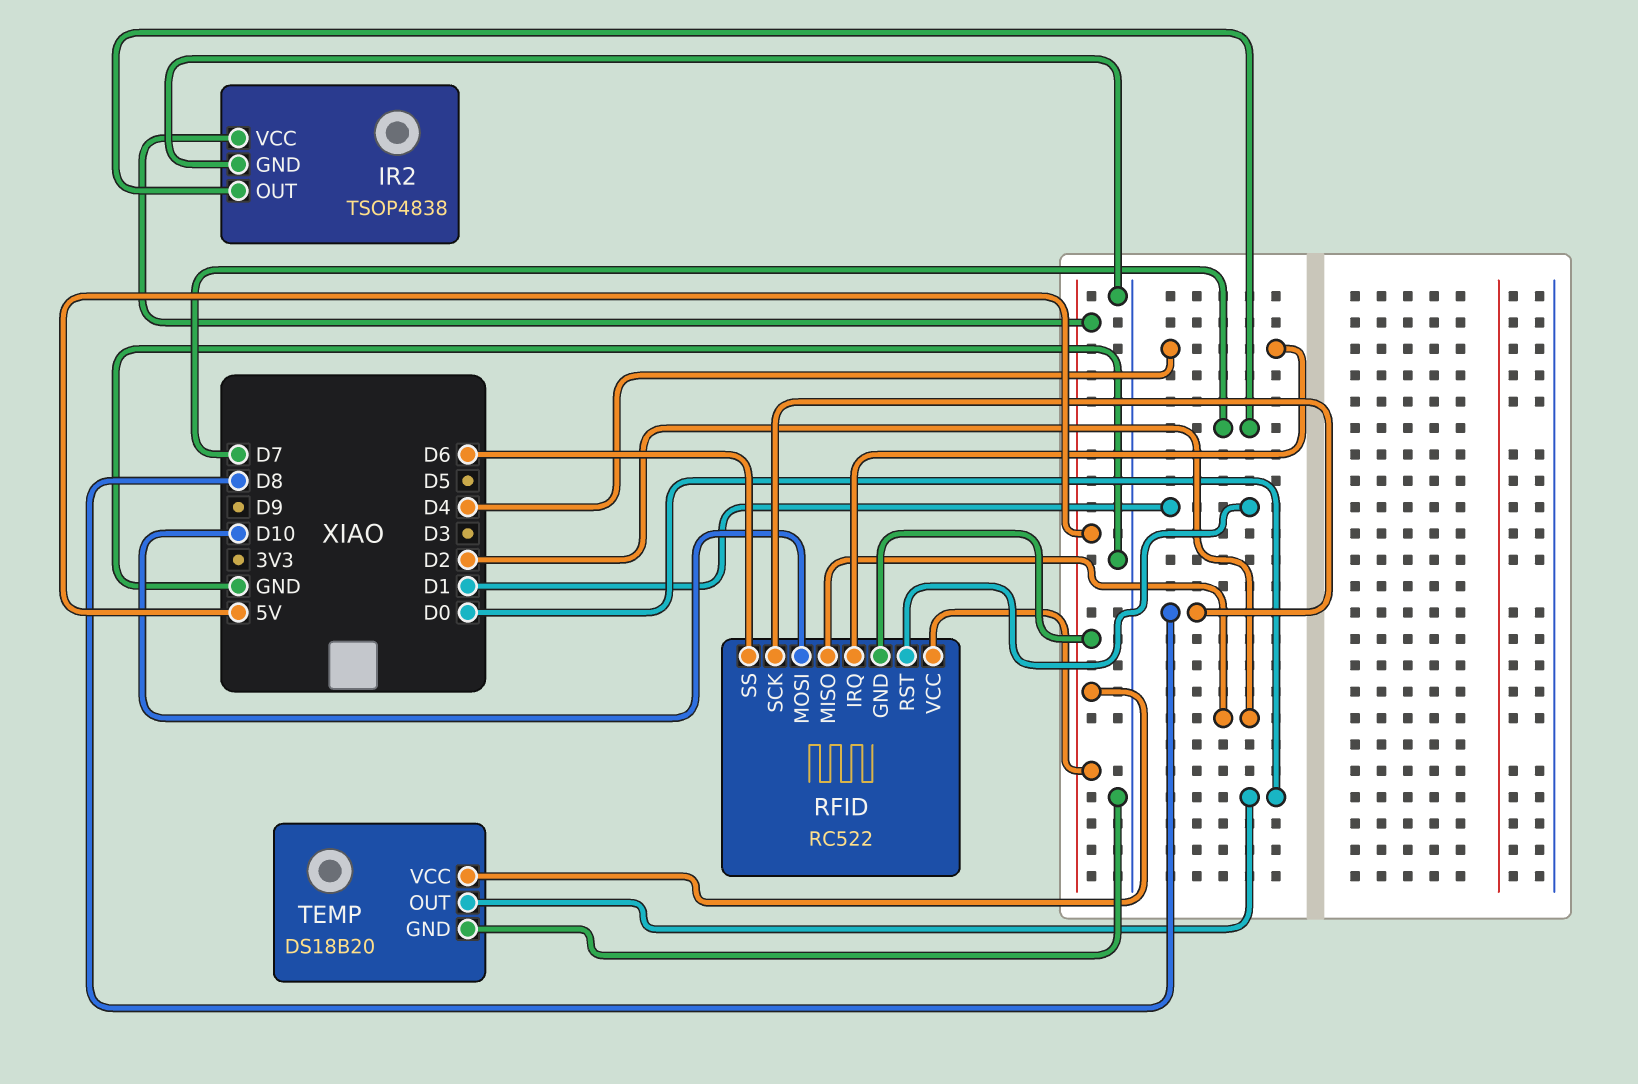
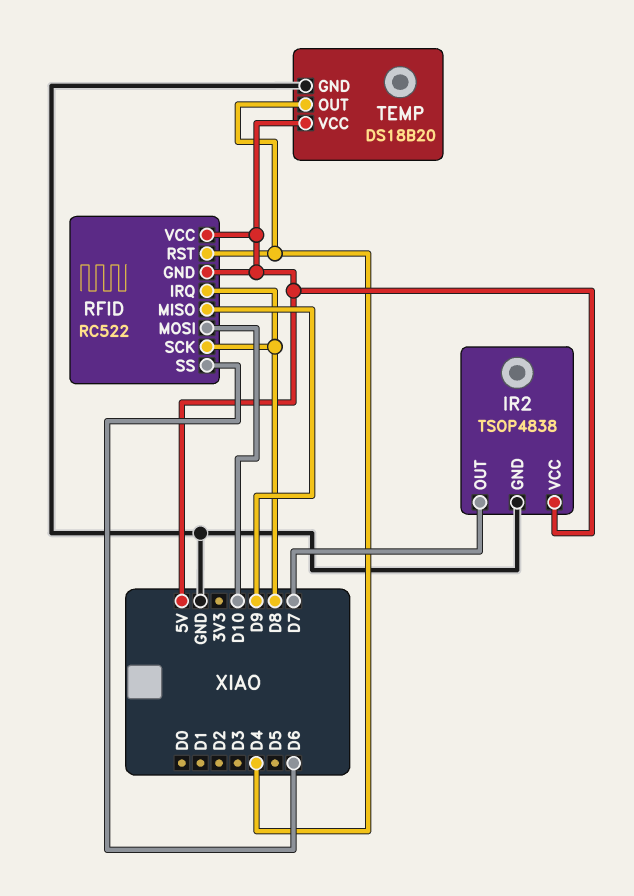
RFID pin IRQ: D4 -> D8
RFID pin MISO: D2 -> D9
RFID pin RST: D1 -> D4
TEMP pin OUT: D0 -> D4

